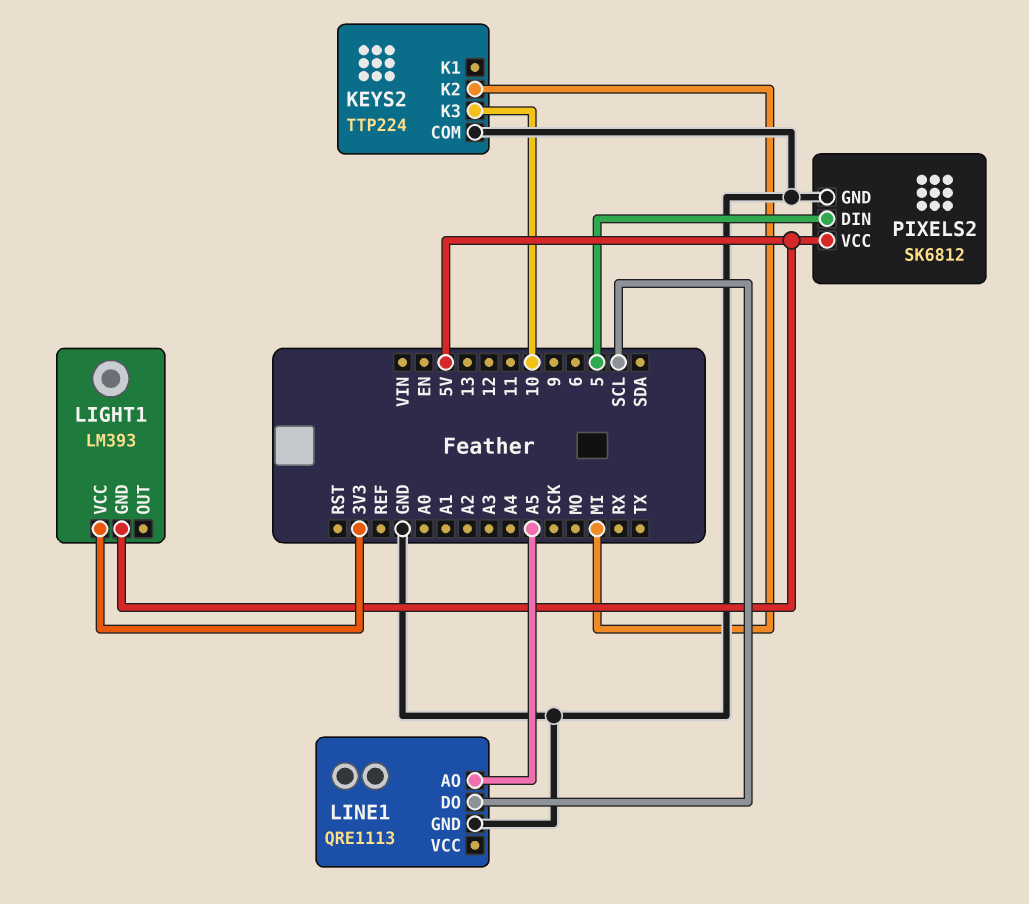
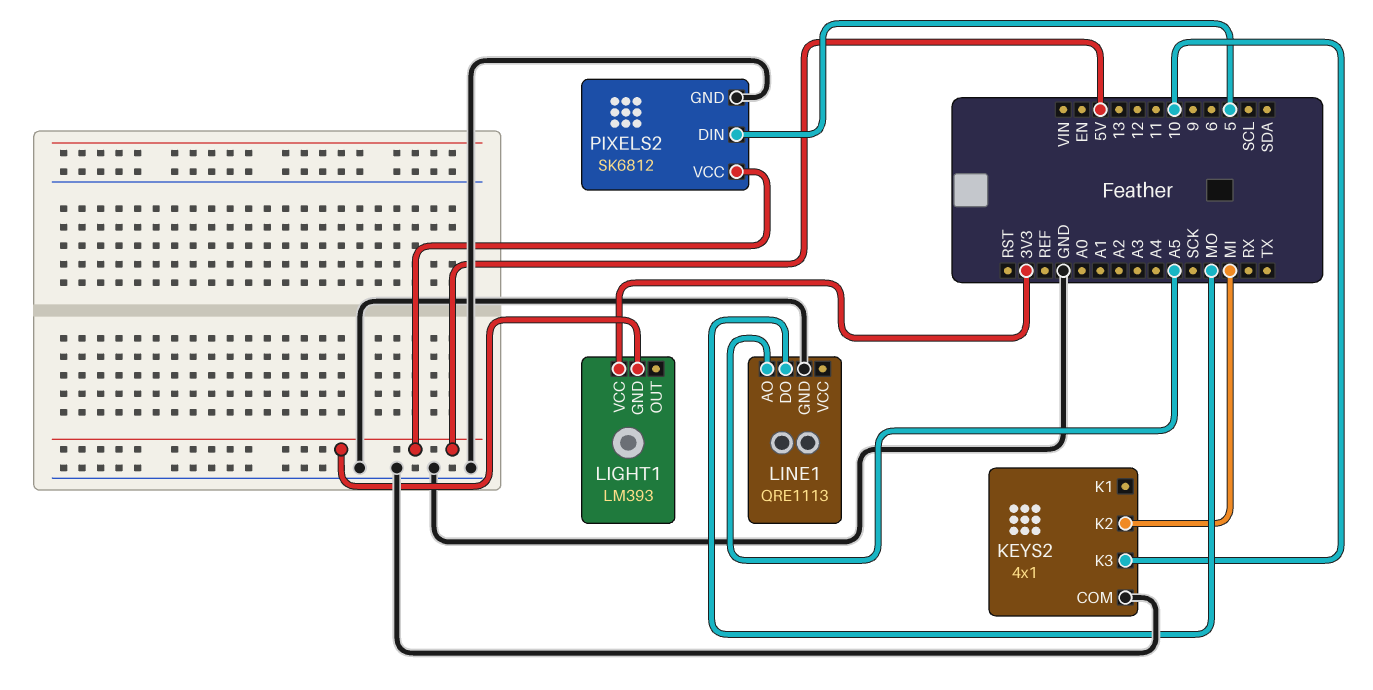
KEYS2: TTP224 -> 4x1
LINE1 pin DO: SCL -> MO

